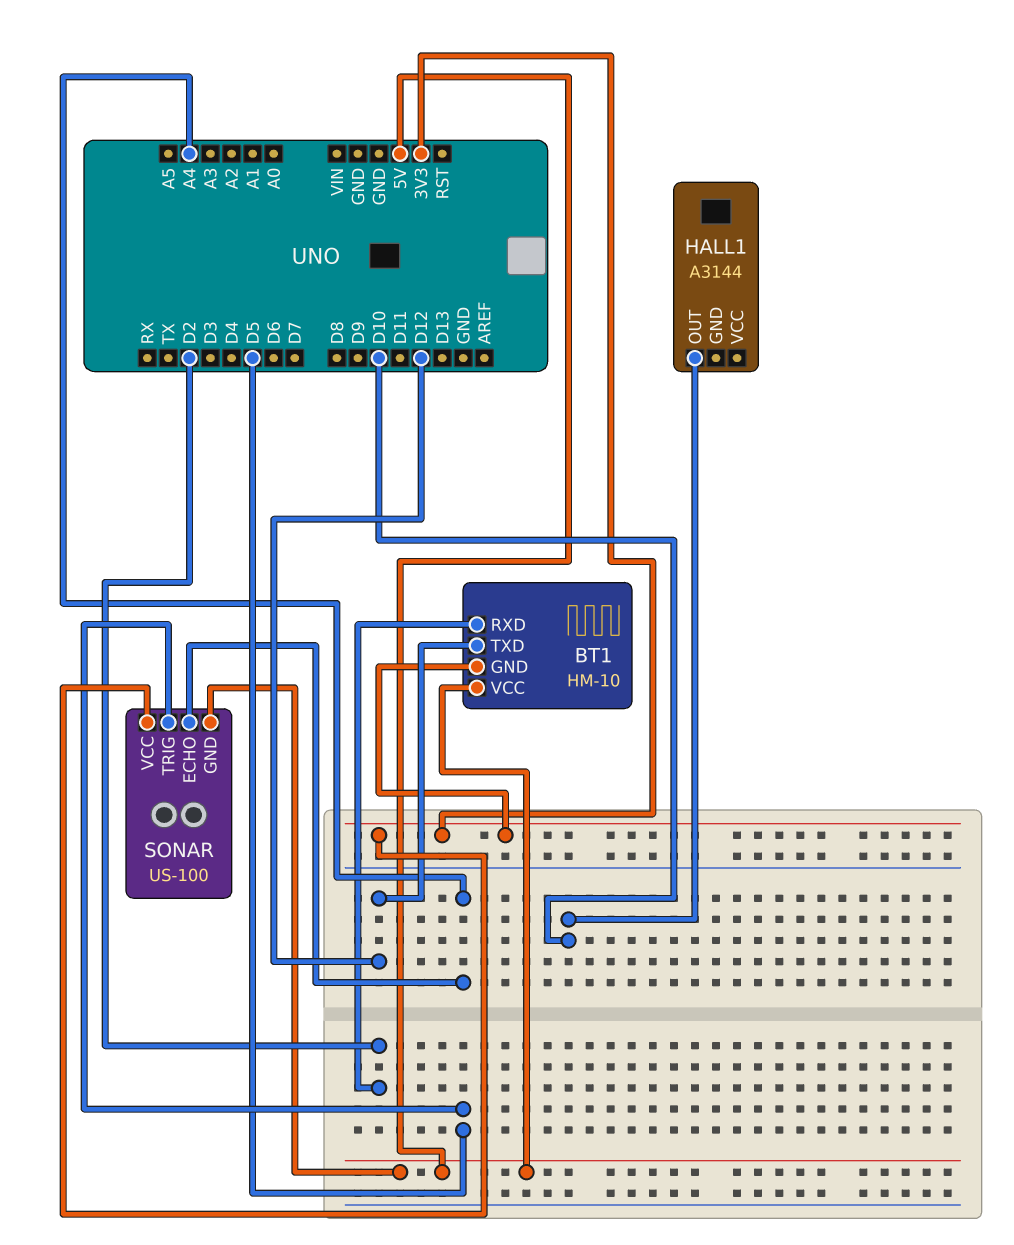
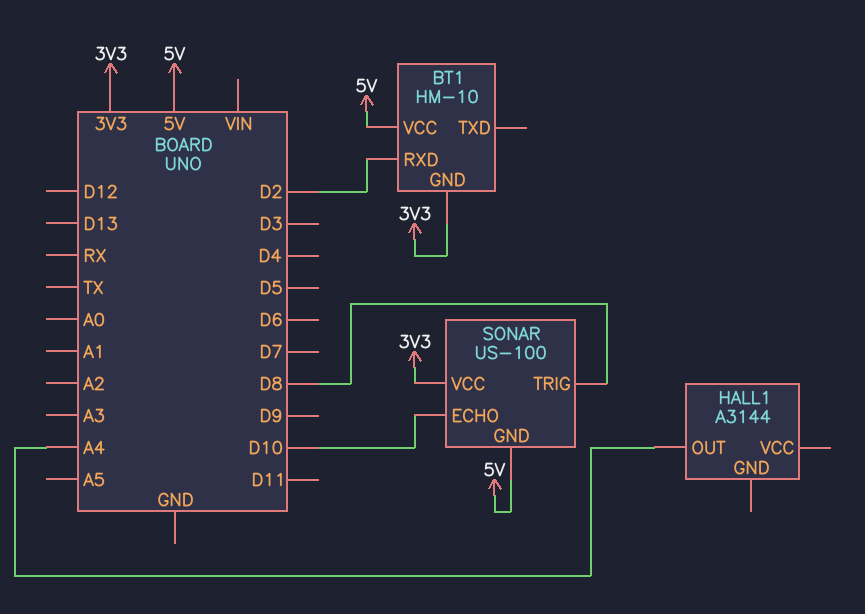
BT1 pin TXD: D12 -> none
HALL1 pin OUT: D10 -> A4
SONAR pin ECHO: A4 -> D10
SONAR pin TRIG: D5 -> D8

